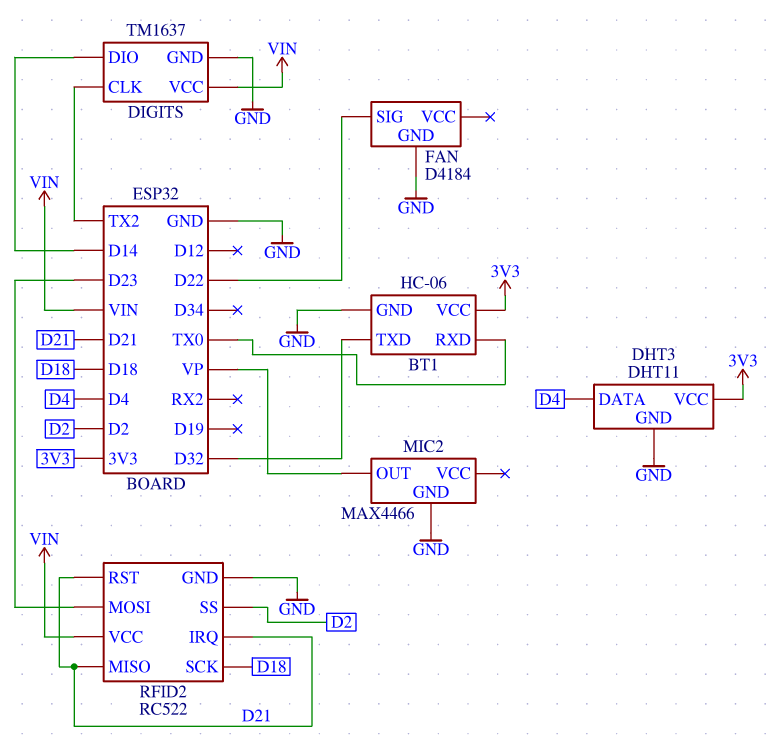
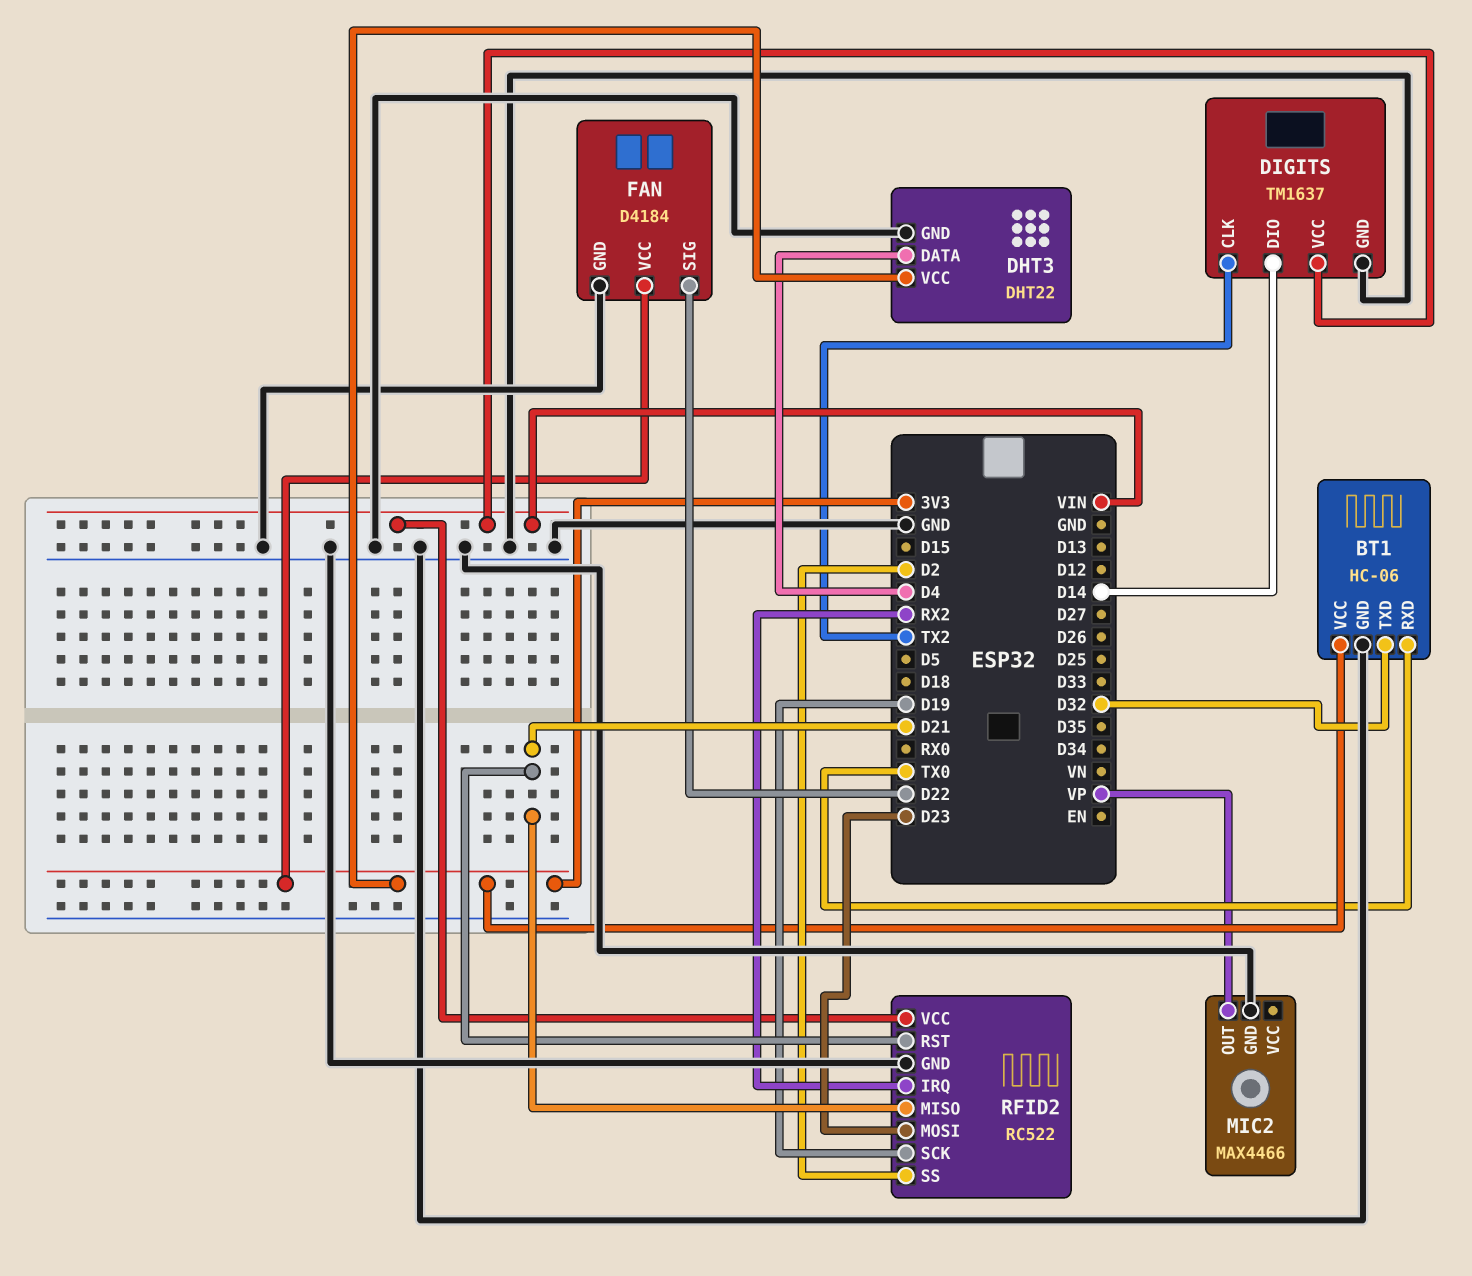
DHT3: DHT11 -> DHT22
FAN pin VCC: none -> 3V3
RFID2 pin IRQ: D21 -> RX2
RFID2 pin SCK: D18 -> D19

